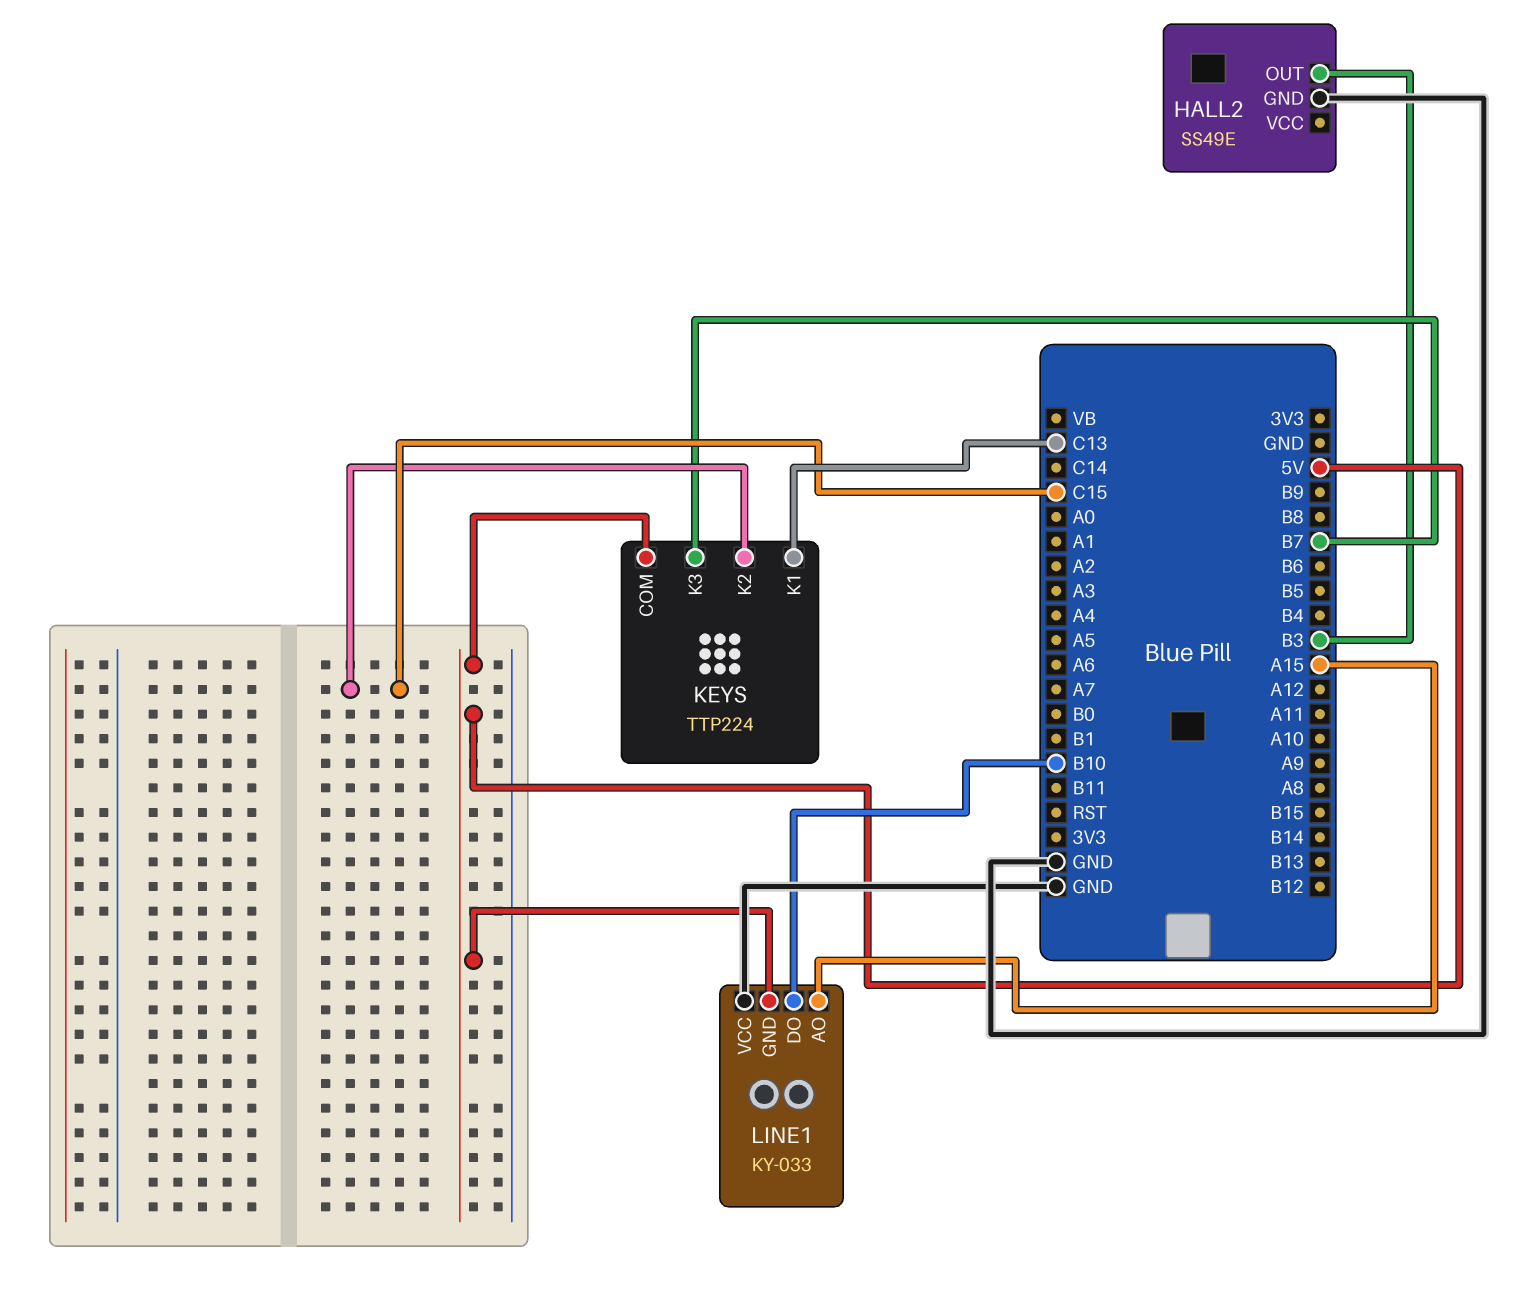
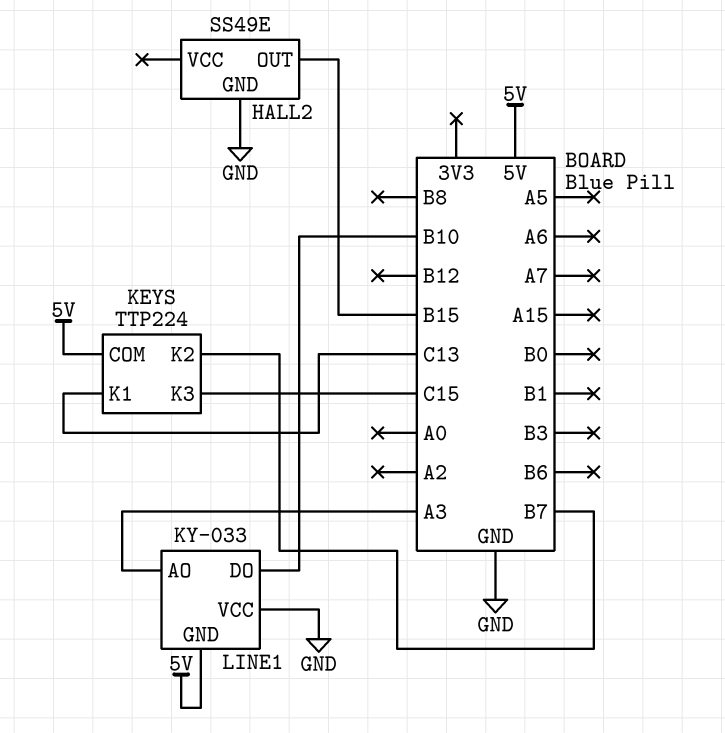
HALL2 pin OUT: B3 -> B15
KEYS pin K2: C15 -> B7
KEYS pin K3: B7 -> C15
LINE1 pin AO: A15 -> A3

